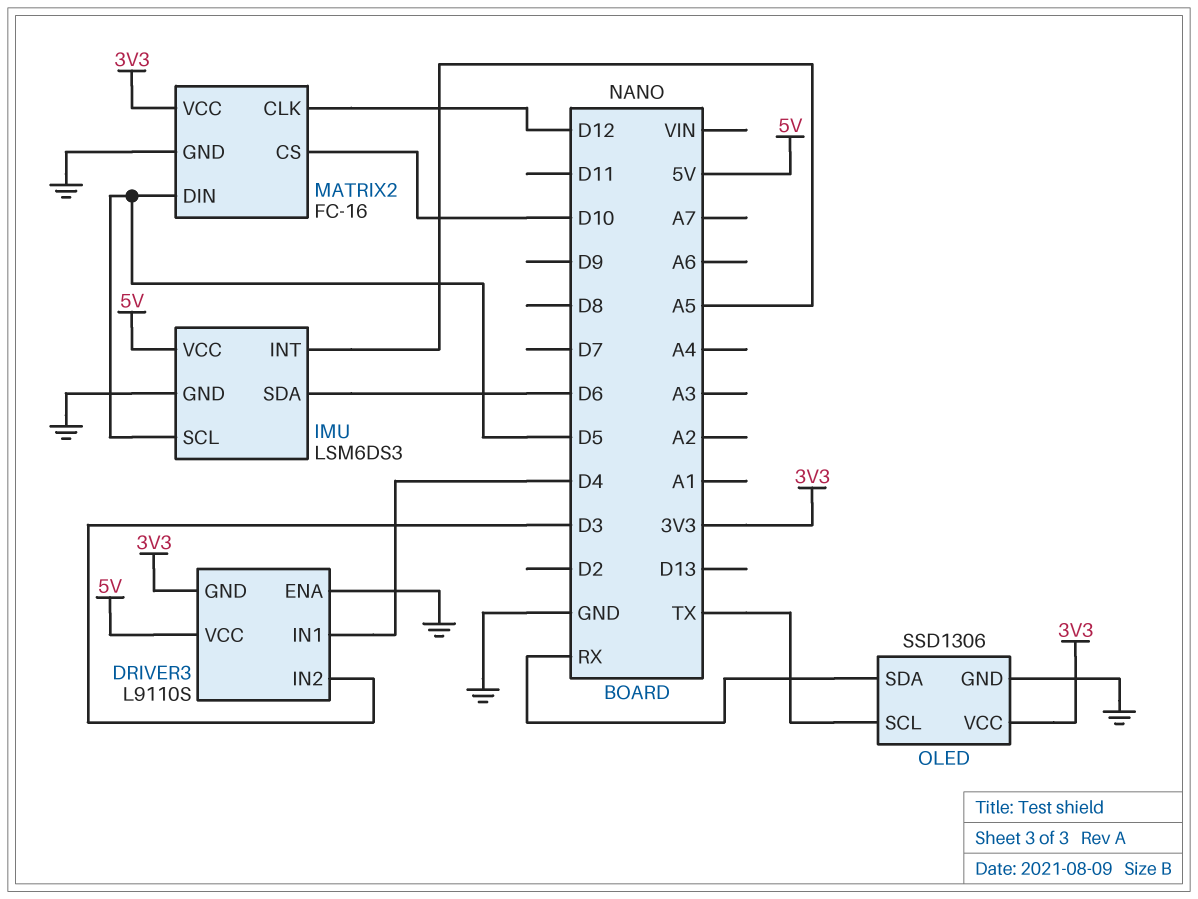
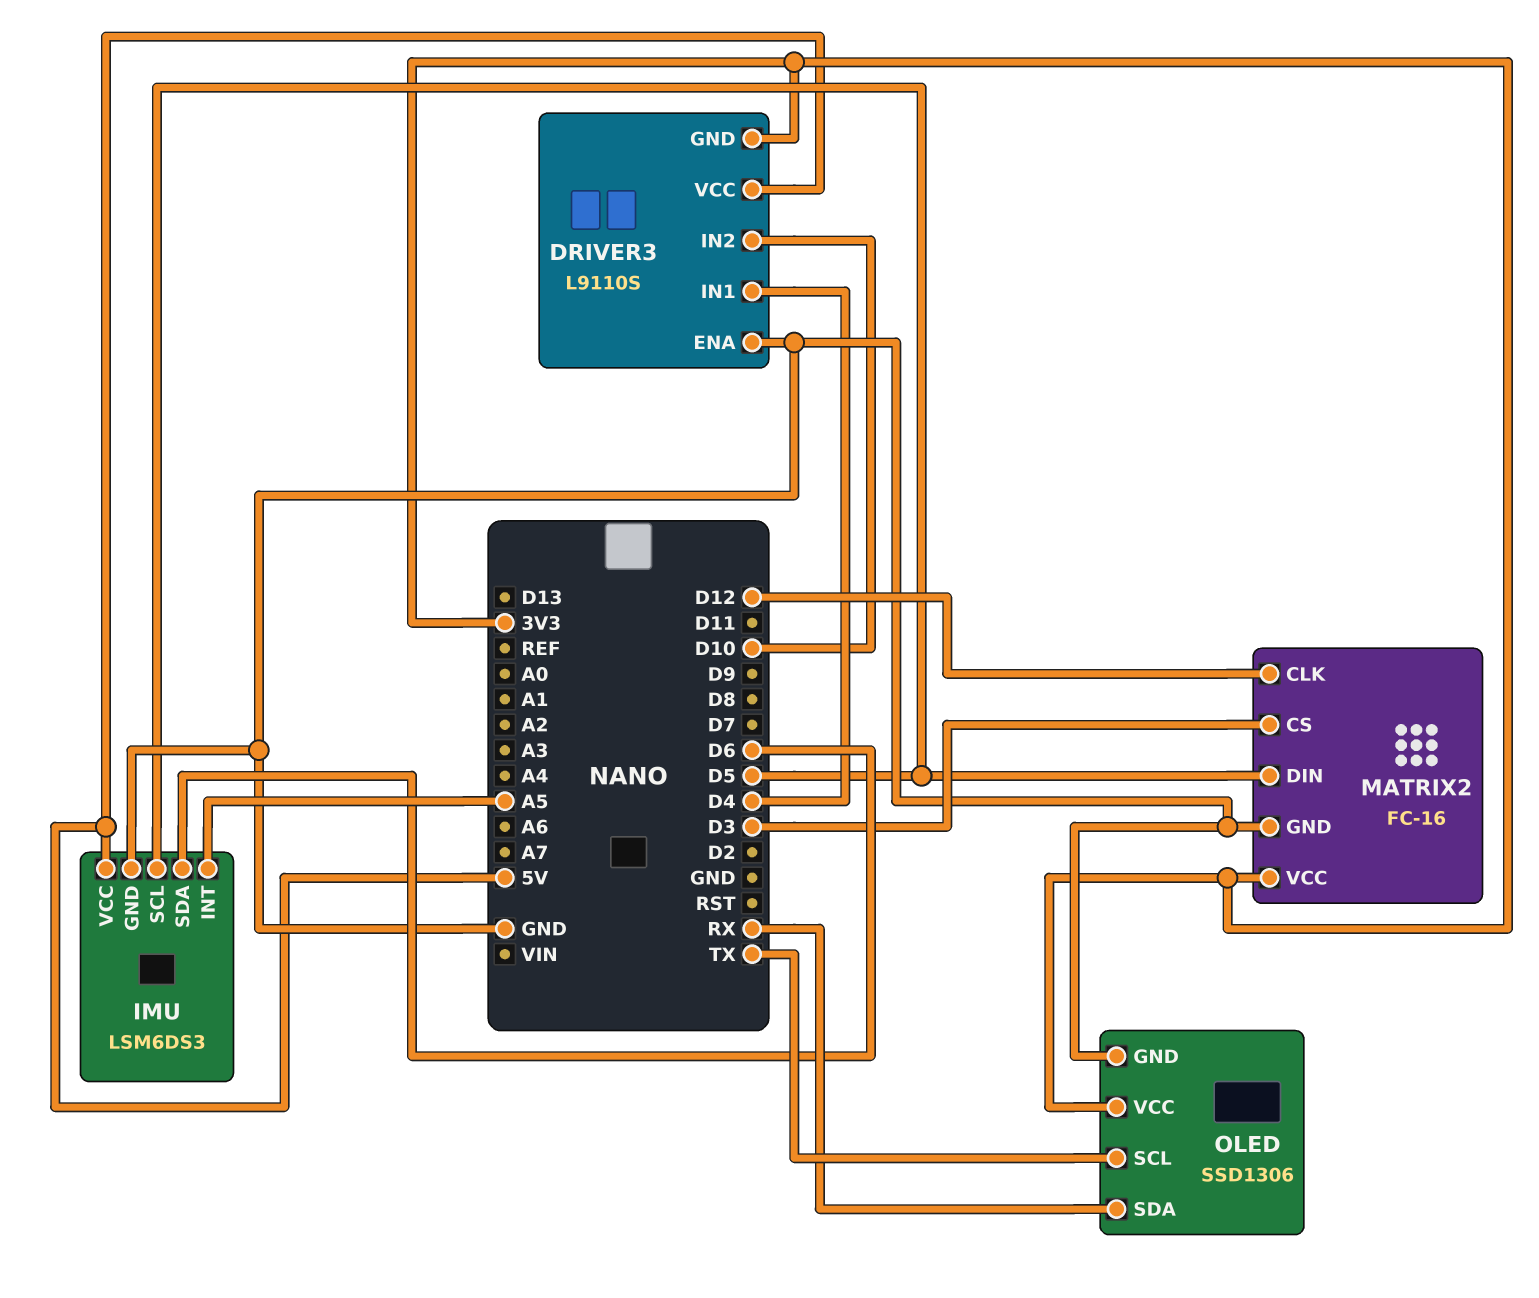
DRIVER3 pin IN2: D3 -> D10
MATRIX2 pin CS: D10 -> D3

